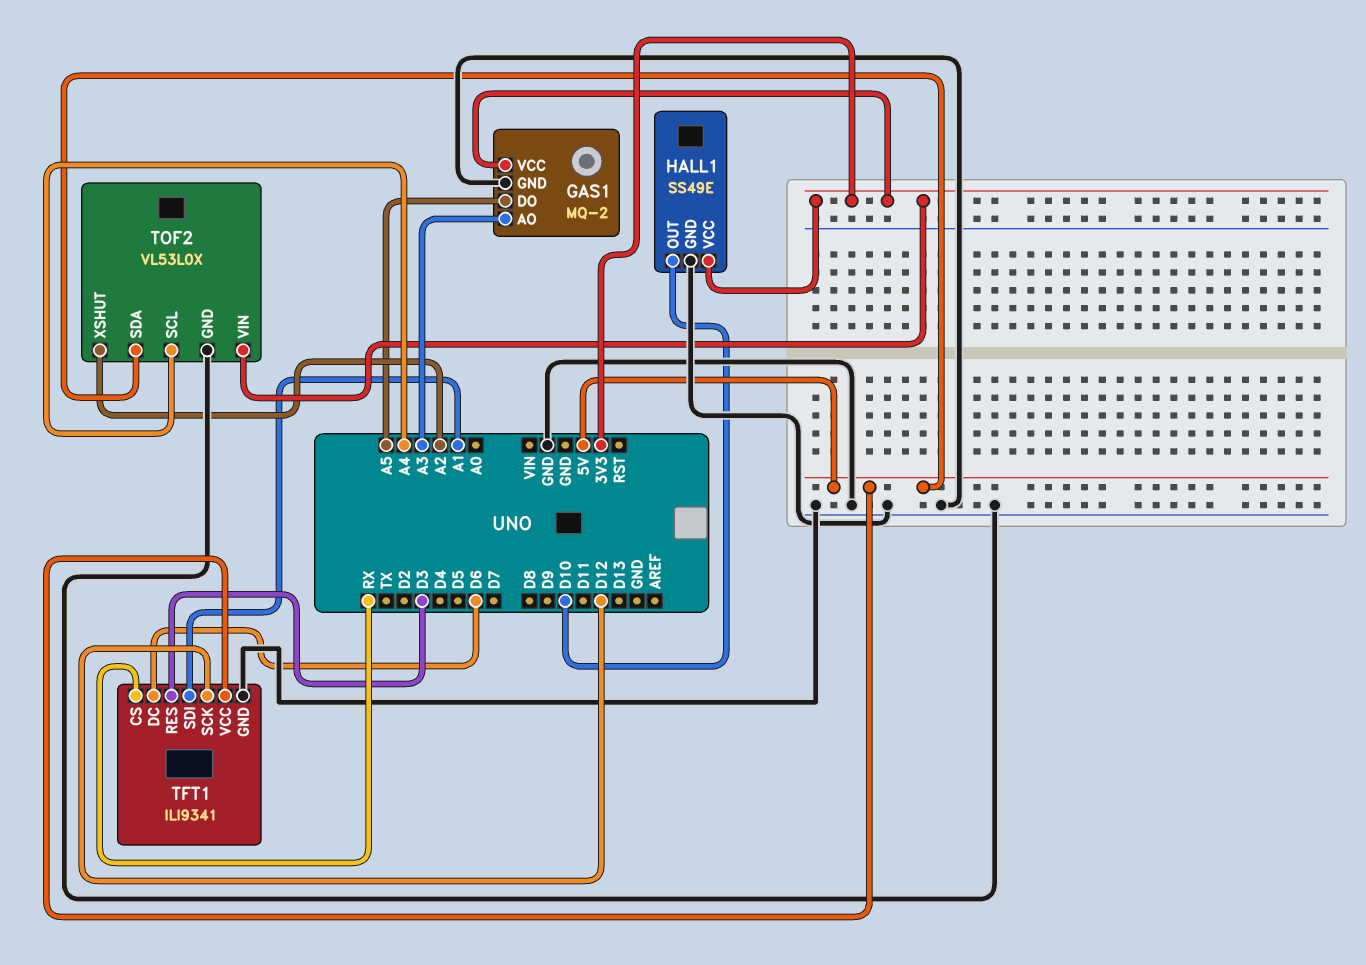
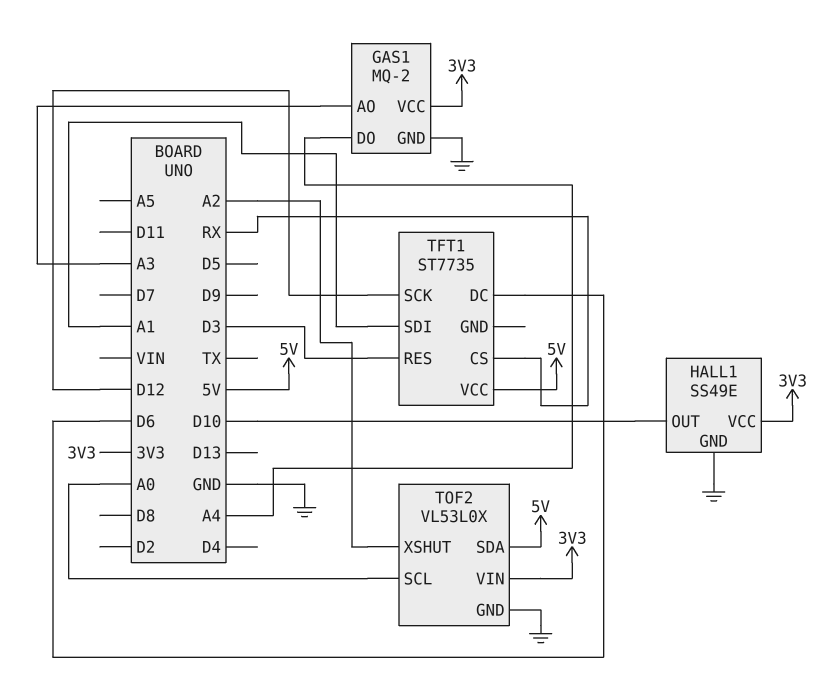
GAS1 pin DO: A5 -> A4
TFT1: ILI9341 -> ST7735
TFT1 pin GND: GND -> none
TOF2 pin SCL: A4 -> A0

